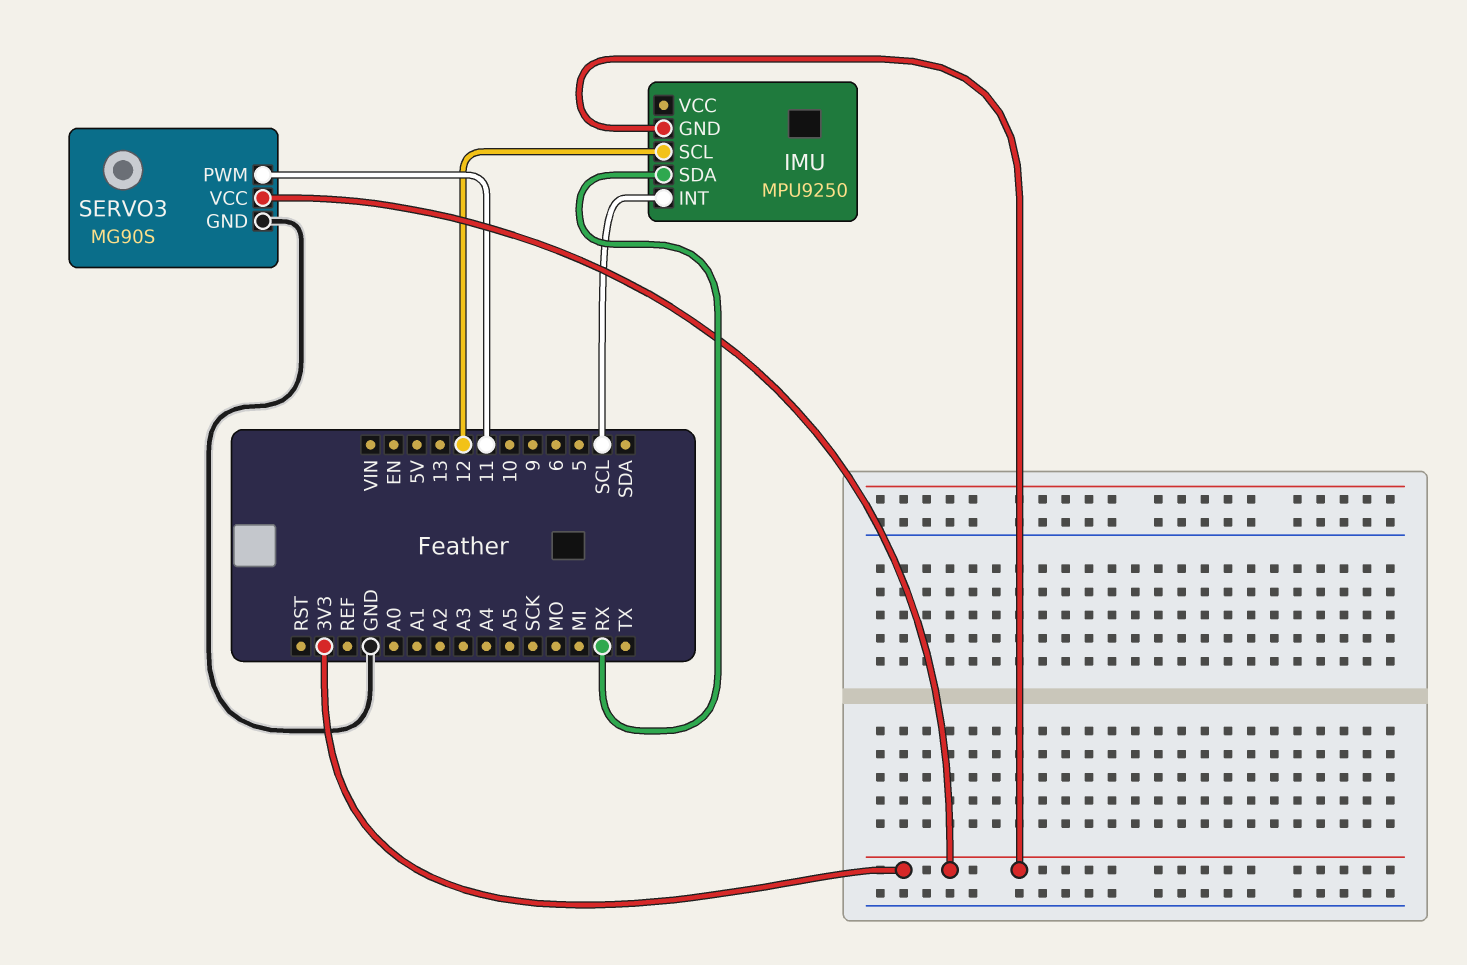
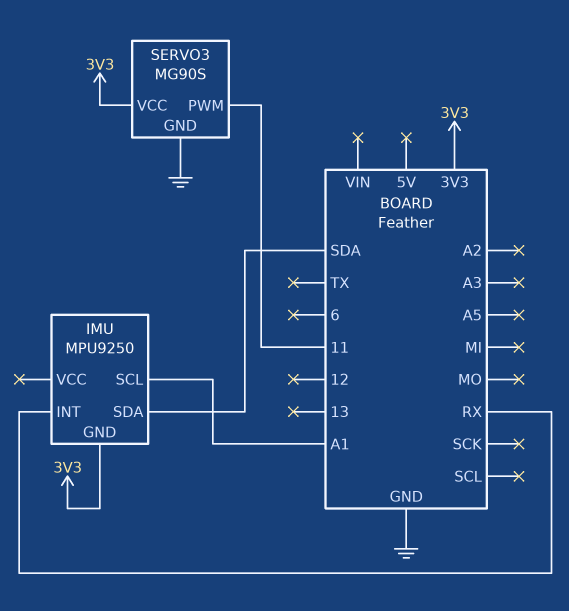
IMU pin INT: SCL -> RX
IMU pin SCL: 12 -> A1
IMU pin SDA: RX -> SDA

